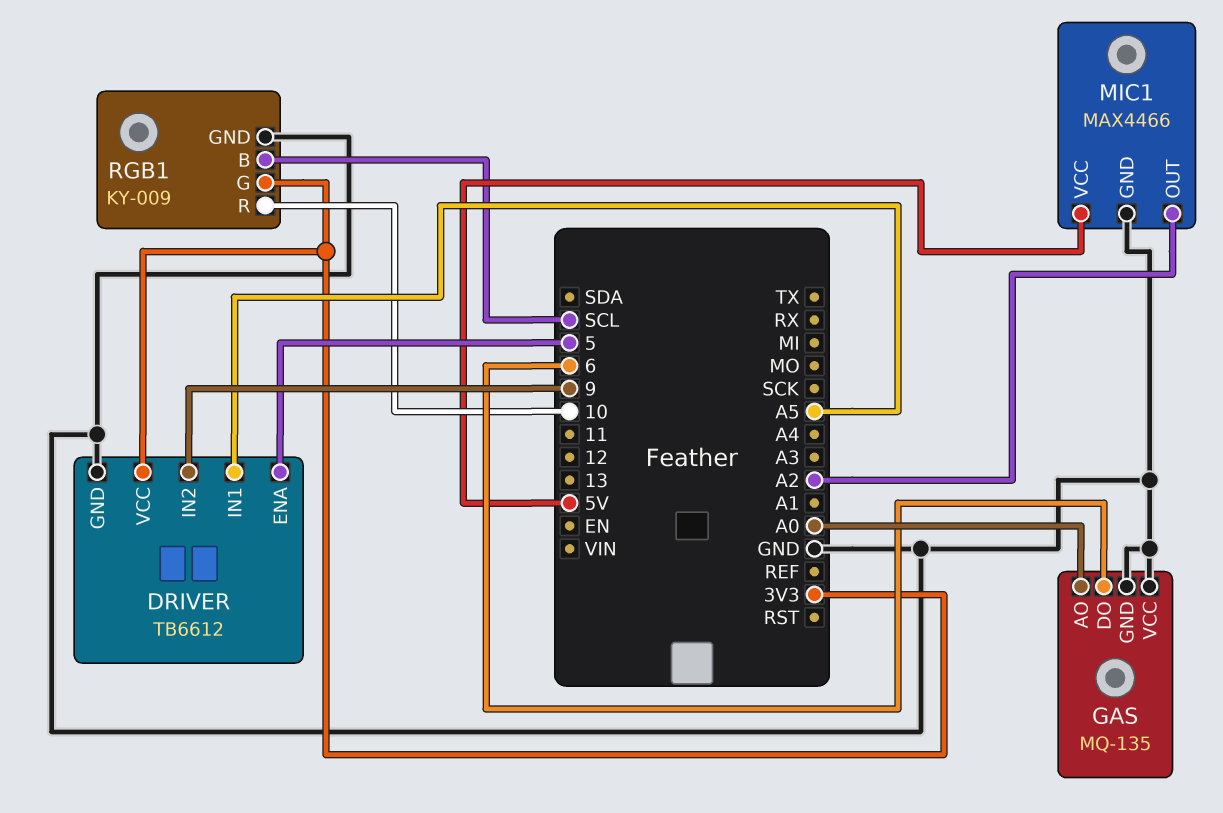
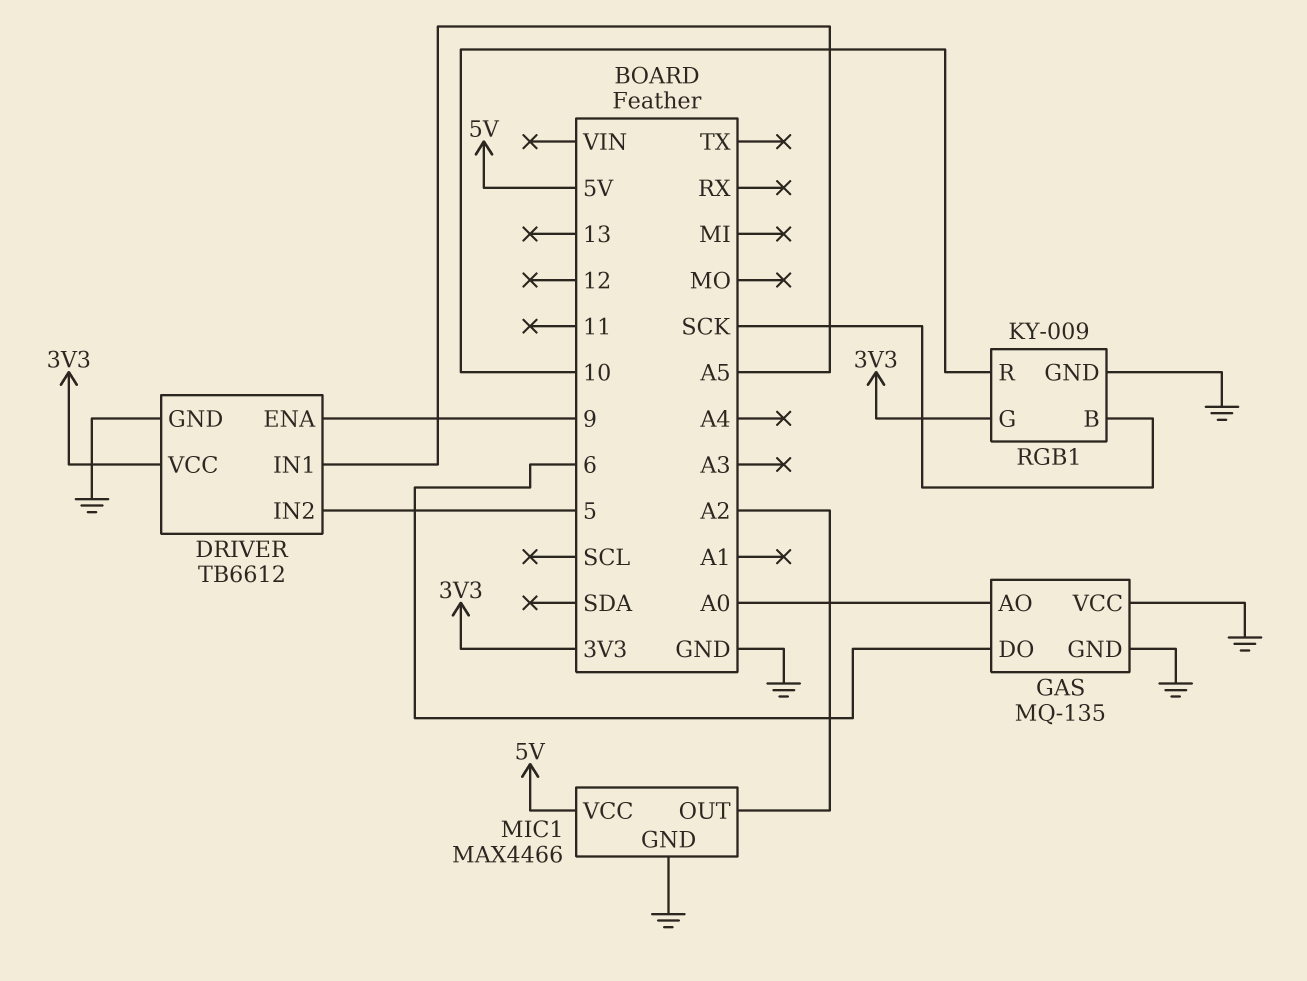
DRIVER pin ENA: 5 -> 9
DRIVER pin IN2: 9 -> 5
RGB1 pin B: SCL -> SCK

